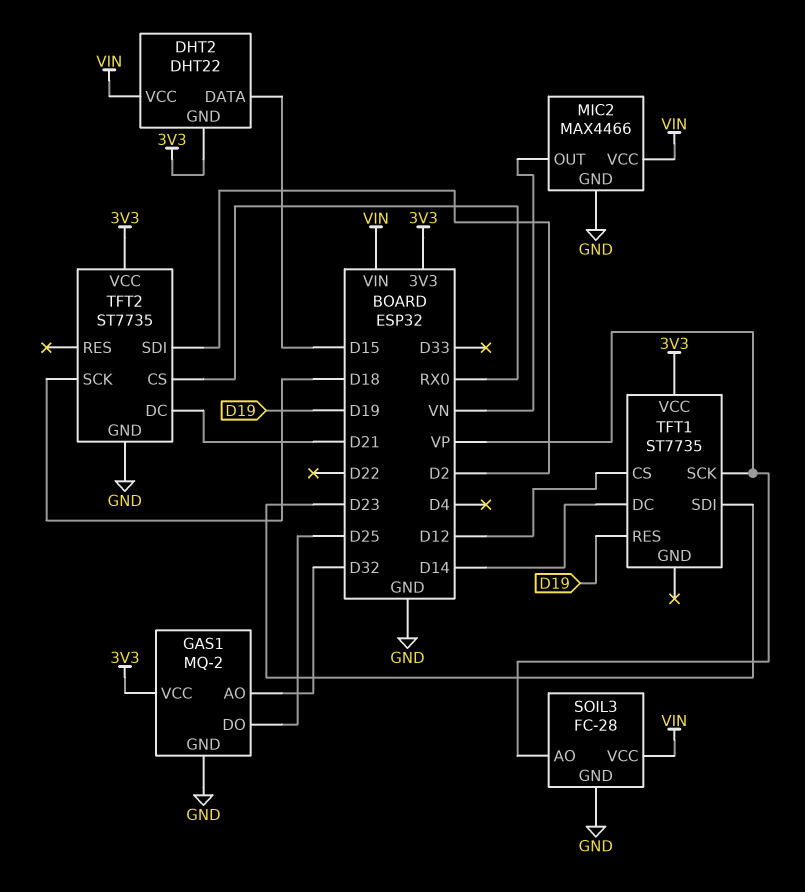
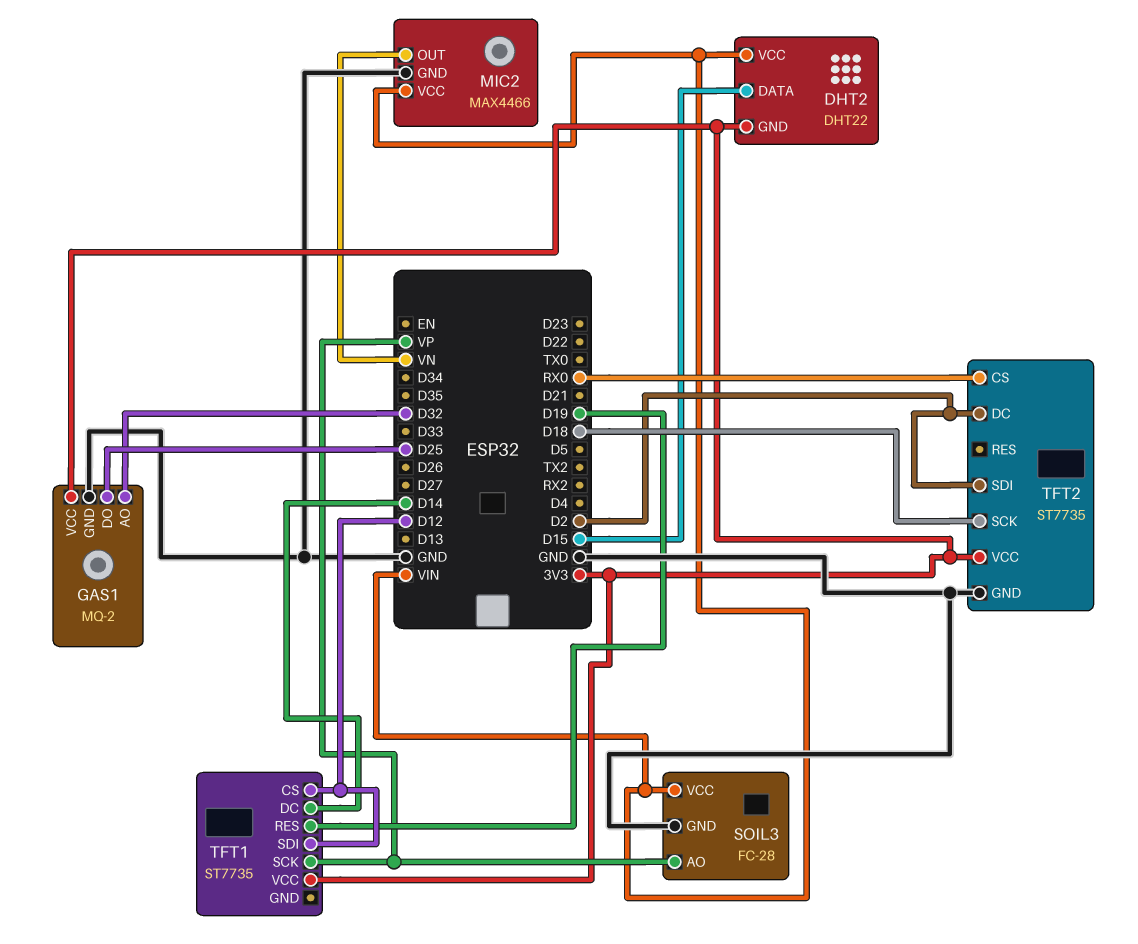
TFT1 pin SDI: D23 -> D12
TFT2 pin DC: D21 -> D2

